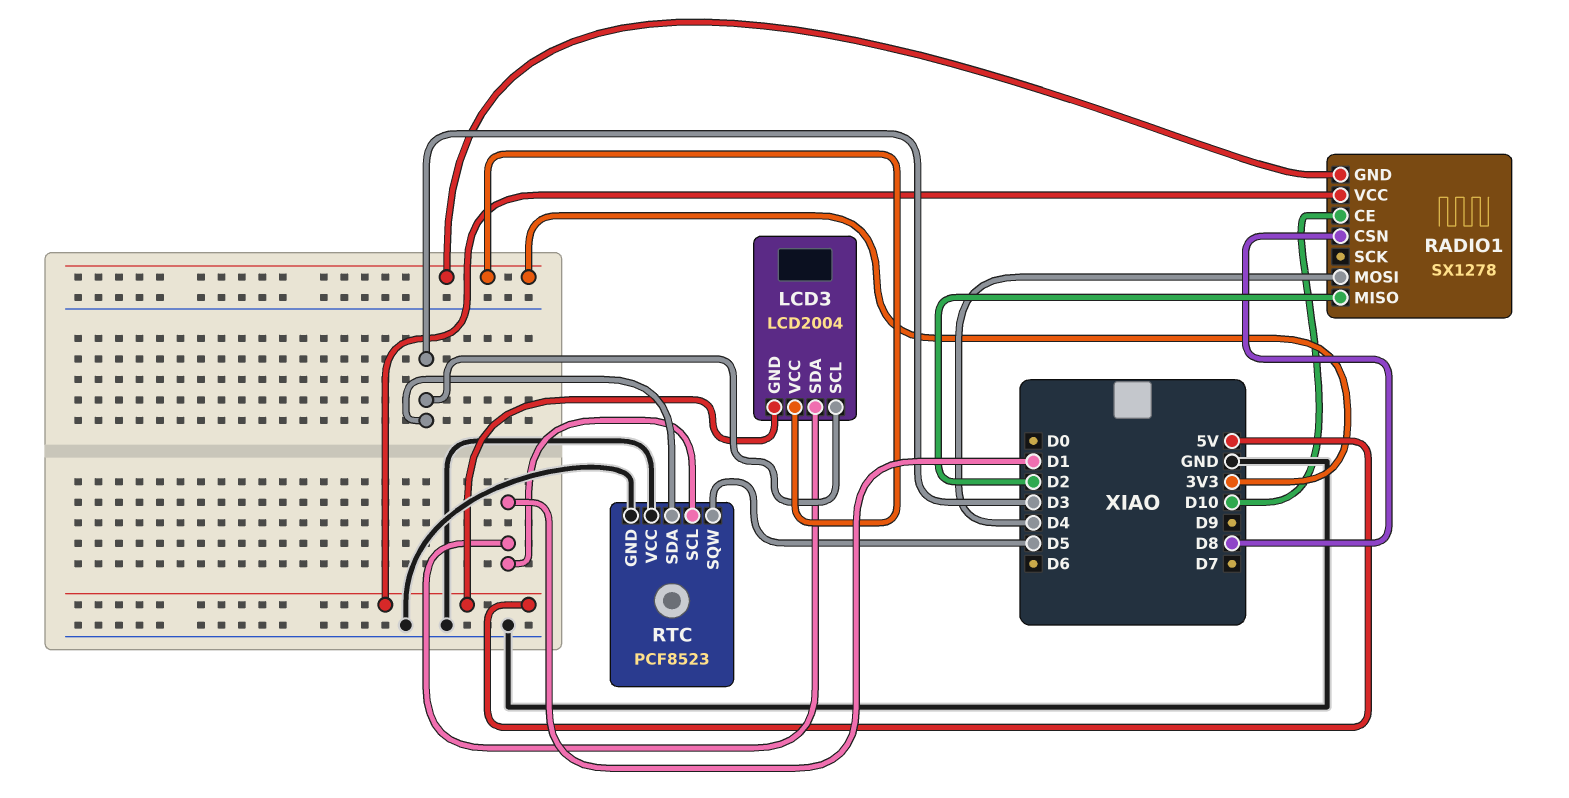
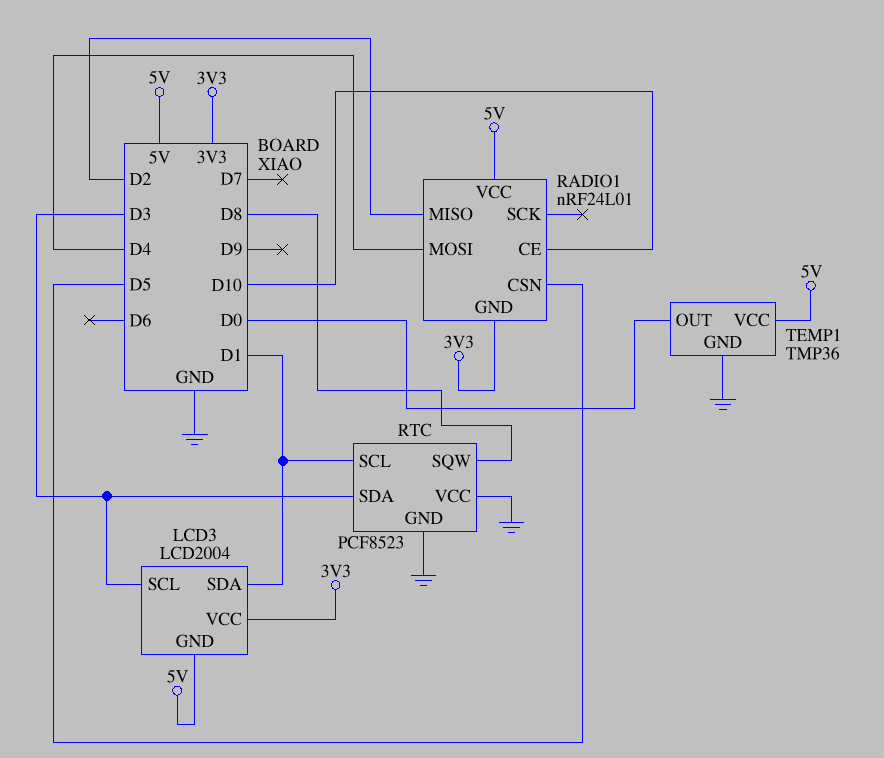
RADIO1: SX1278 -> nRF24L01
RADIO1 pin CSN: D8 -> D5
RTC pin SQW: D5 -> D8
TEMP1: none -> TMP36
TEMP1 pin GND: none -> GND
TEMP1 pin OUT: none -> D0
TEMP1 pin VCC: none -> 5V

